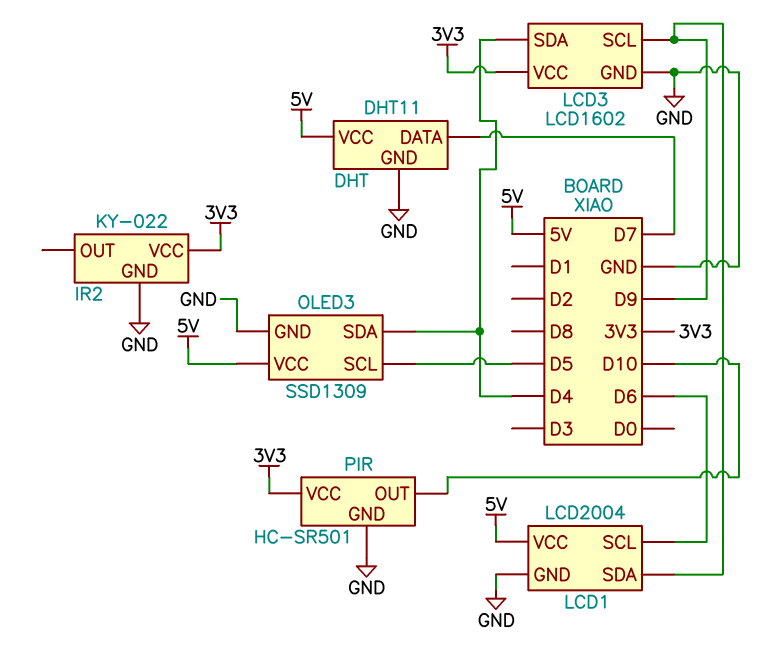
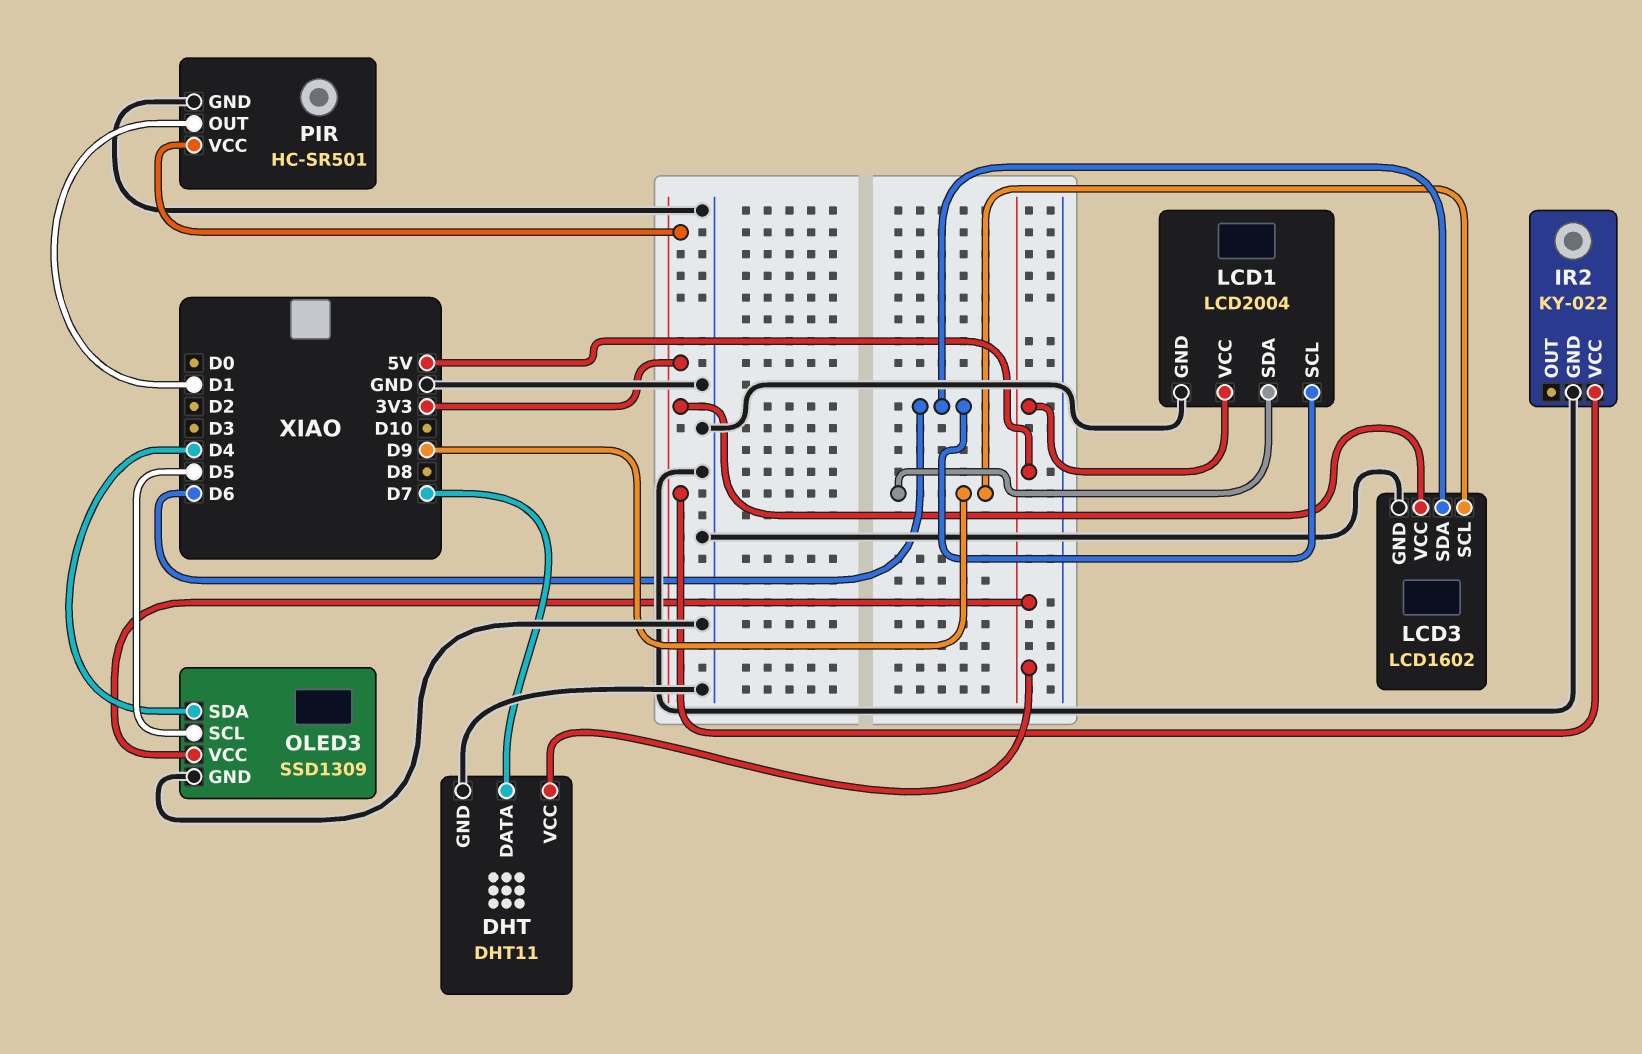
LCD3 pin SDA: D4 -> D6
PIR pin OUT: D10 -> D1

